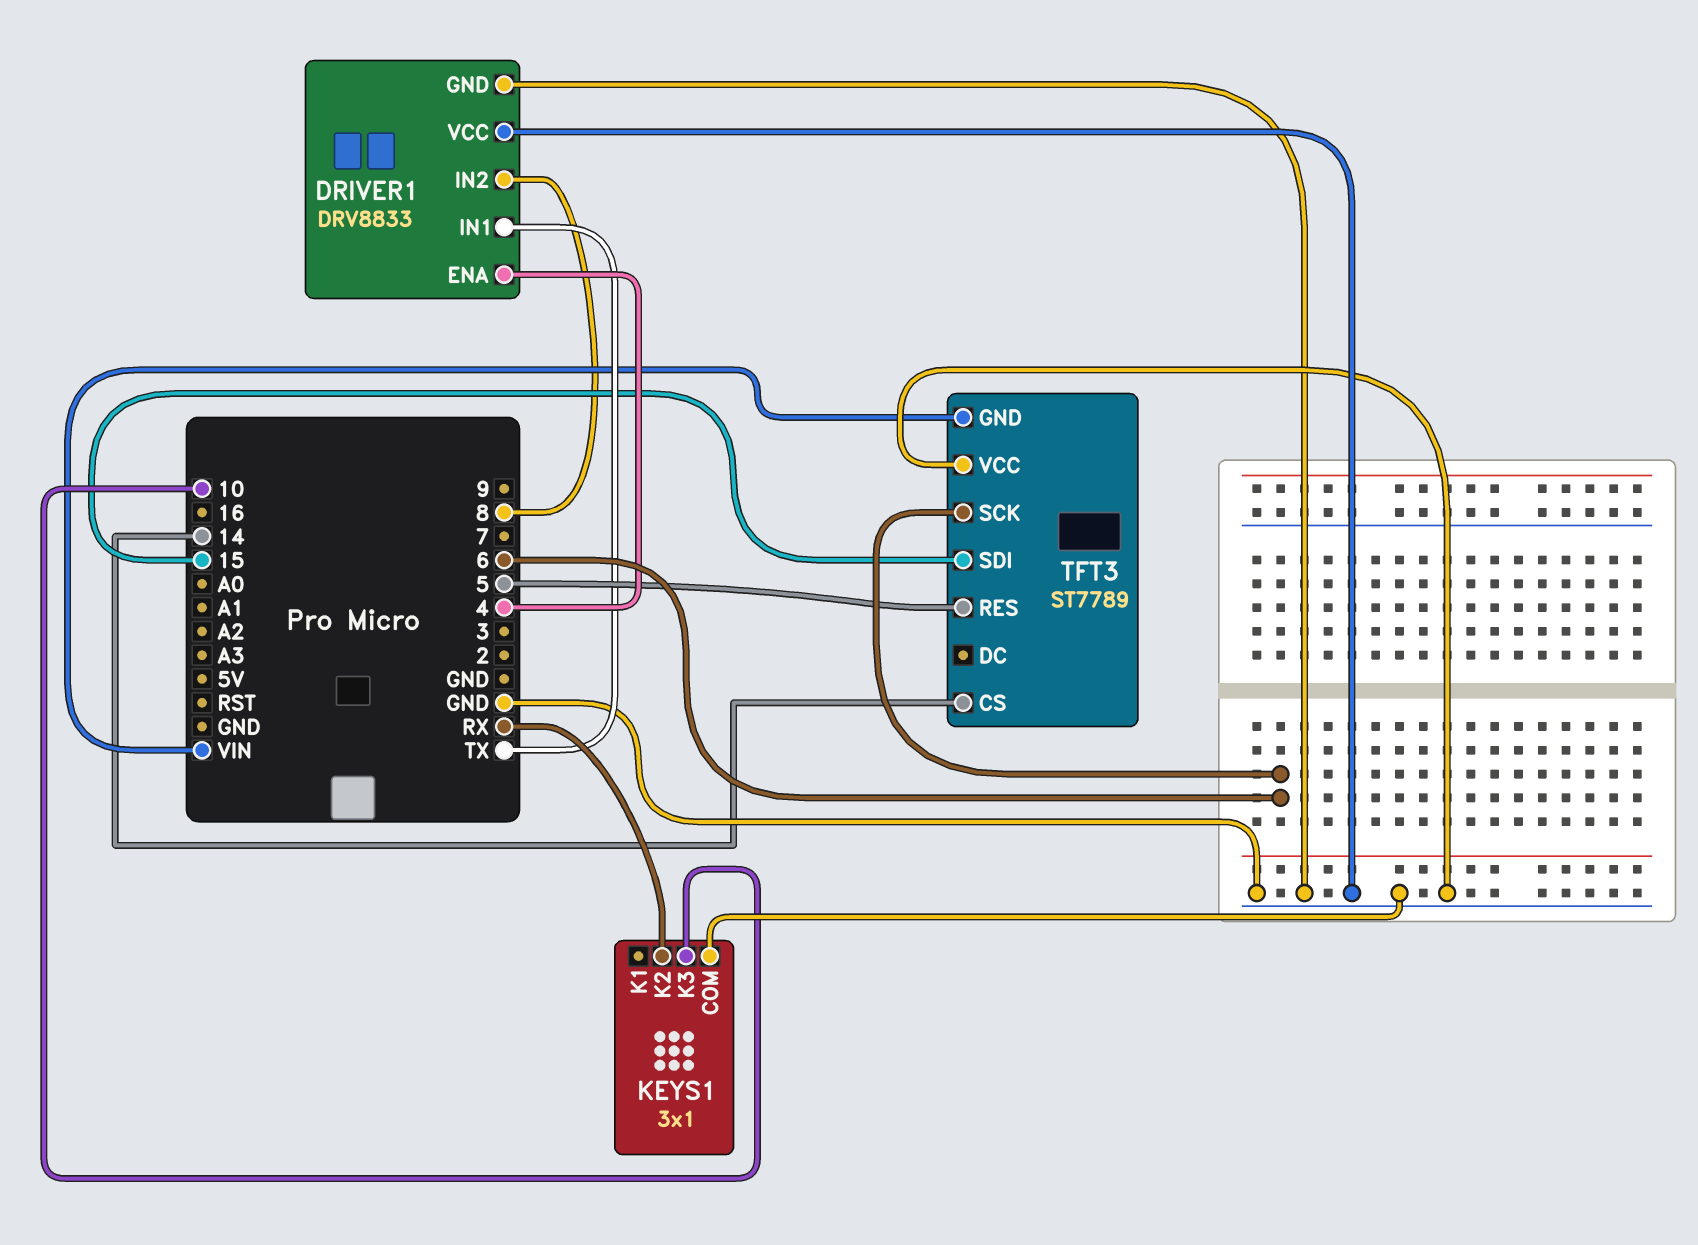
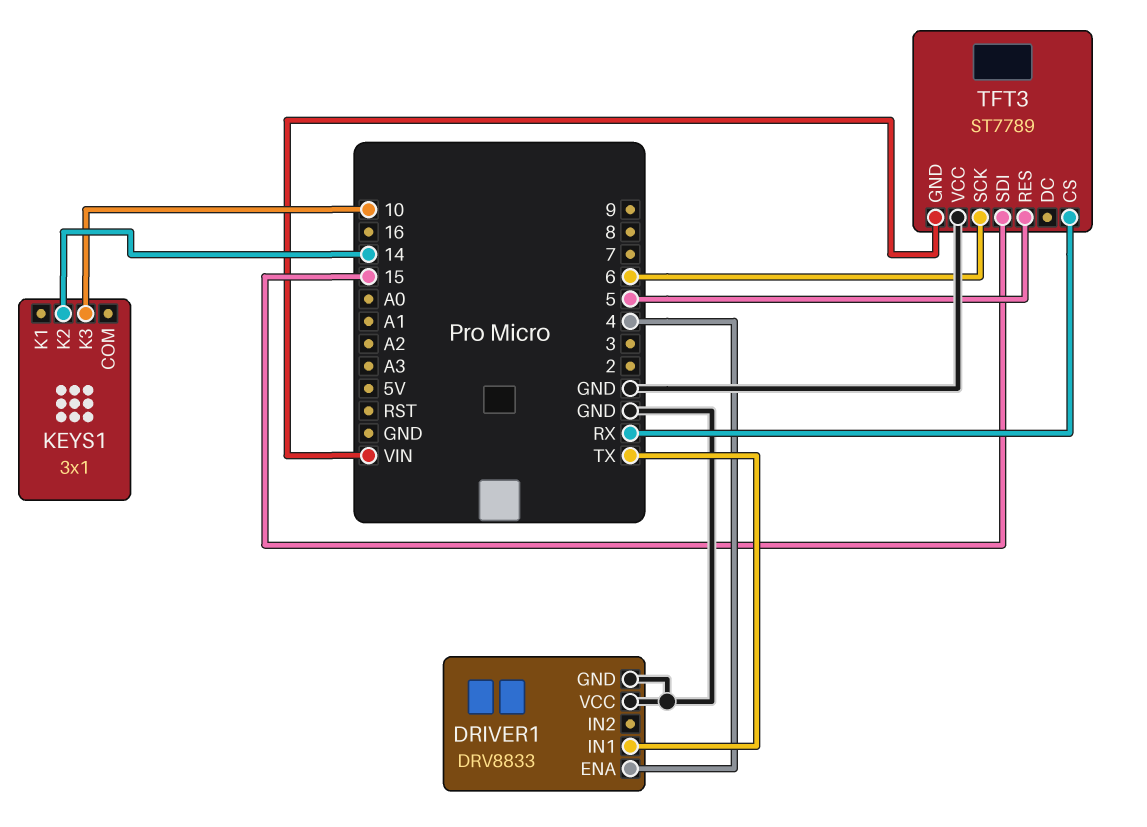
DRIVER1 pin IN2: 8 -> none
KEYS1 pin COM: GND -> none
KEYS1 pin K2: RX -> 14
TFT3 pin CS: 14 -> RX

